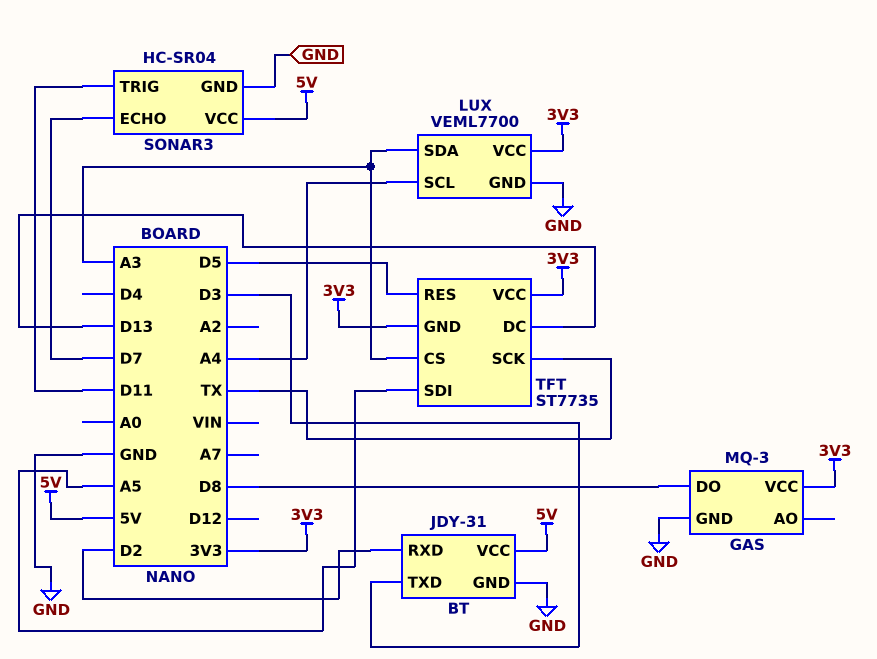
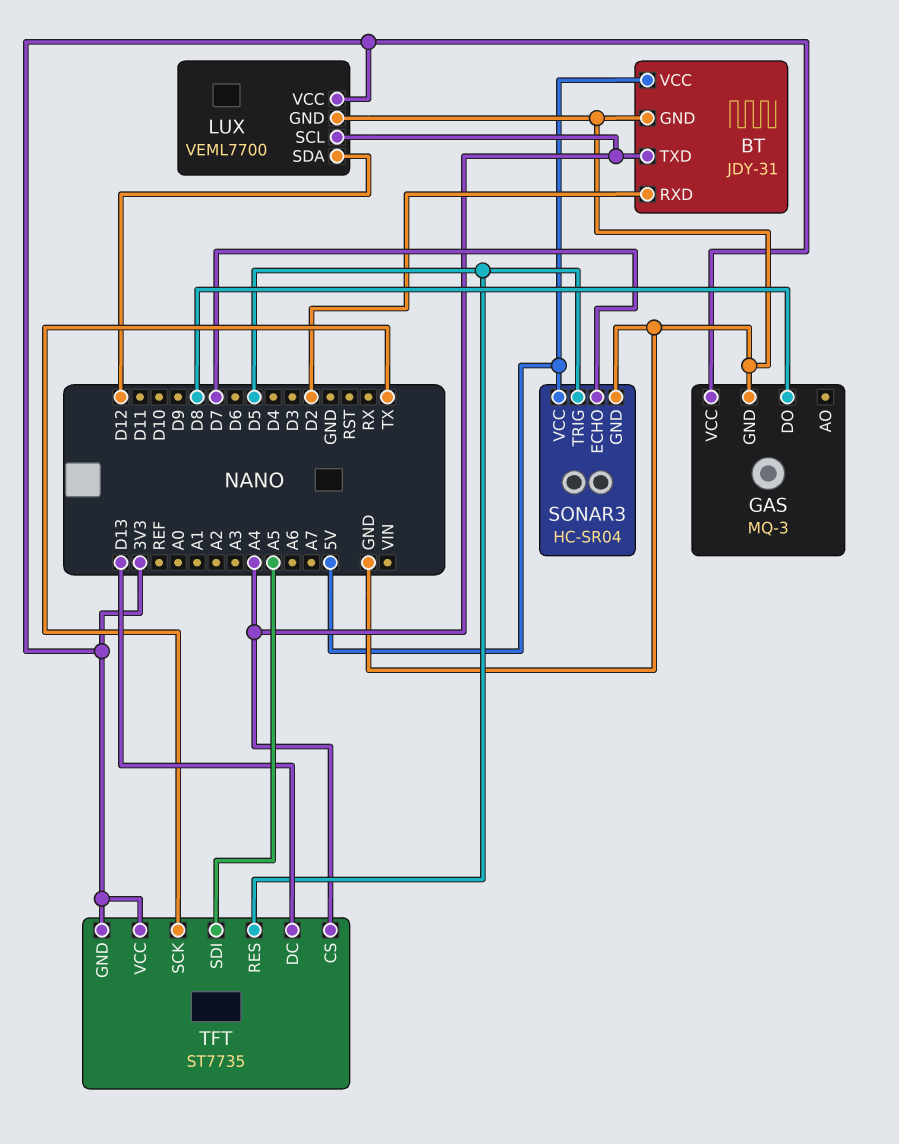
BT pin TXD: D3 -> A4
LUX pin SDA: A3 -> D12
SONAR3 pin TRIG: D11 -> D5
TFT pin CS: A3 -> A4

